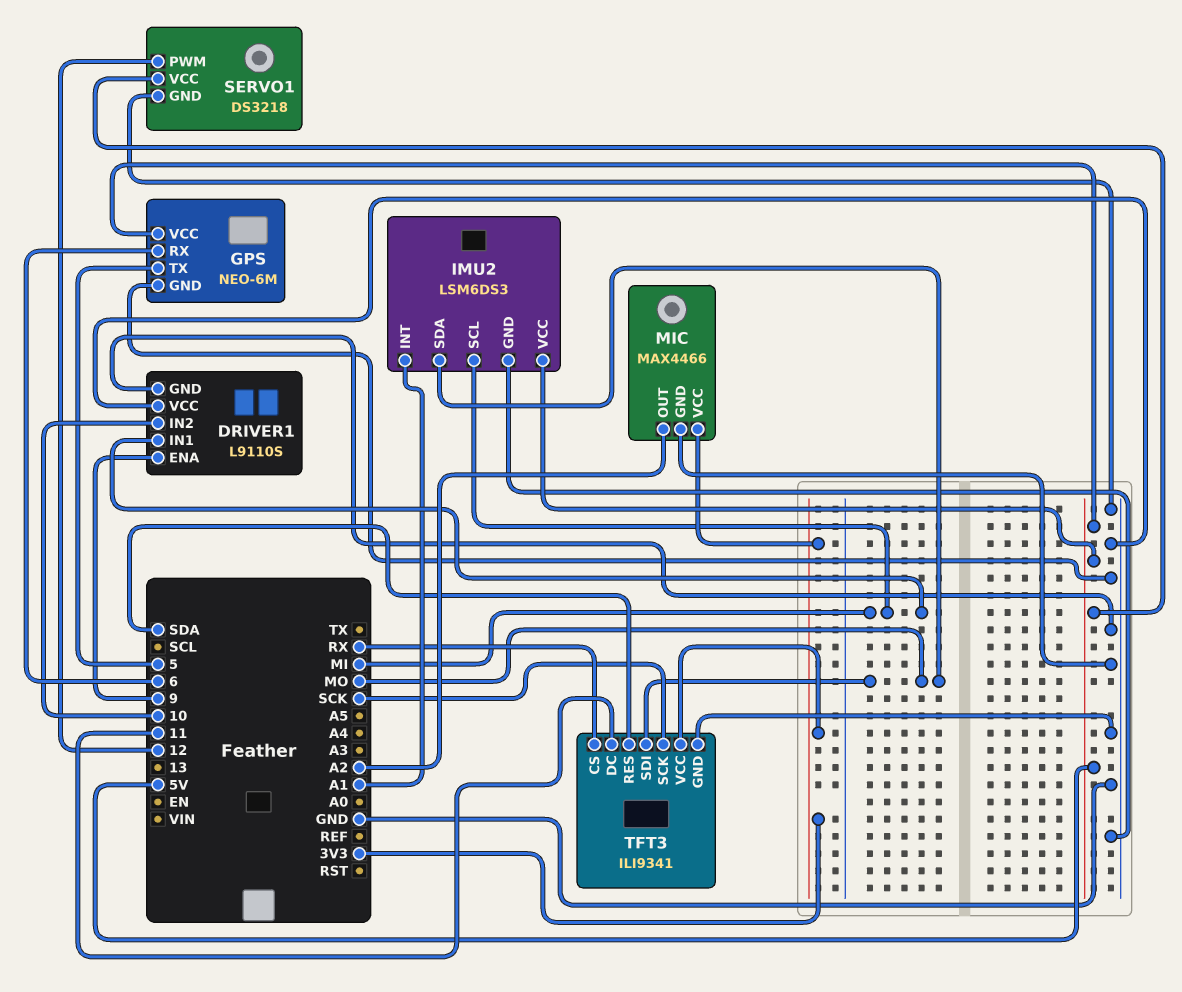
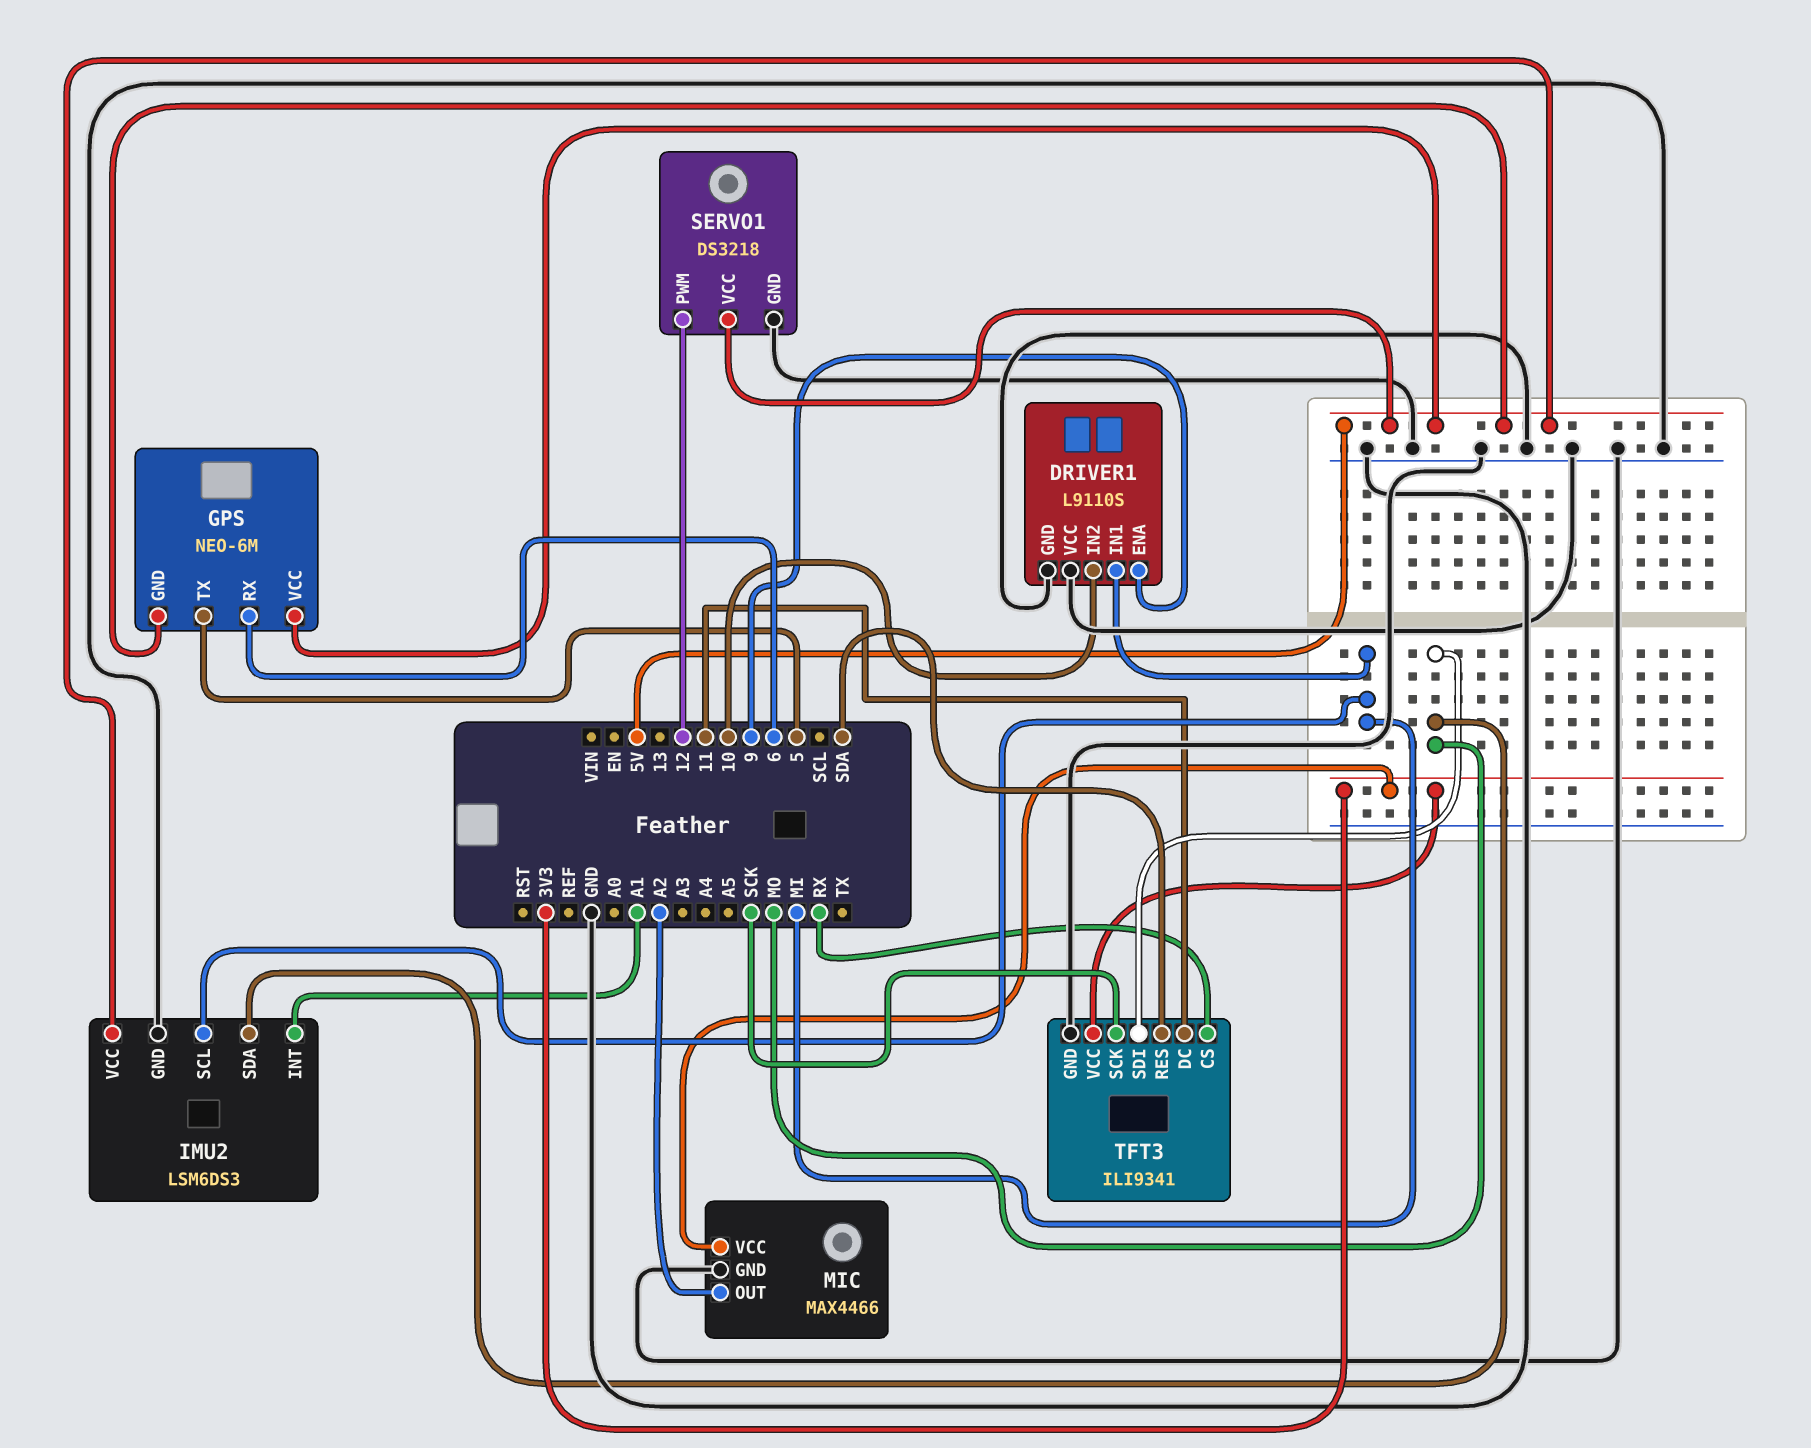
GPS pin GND: GND -> 5V

